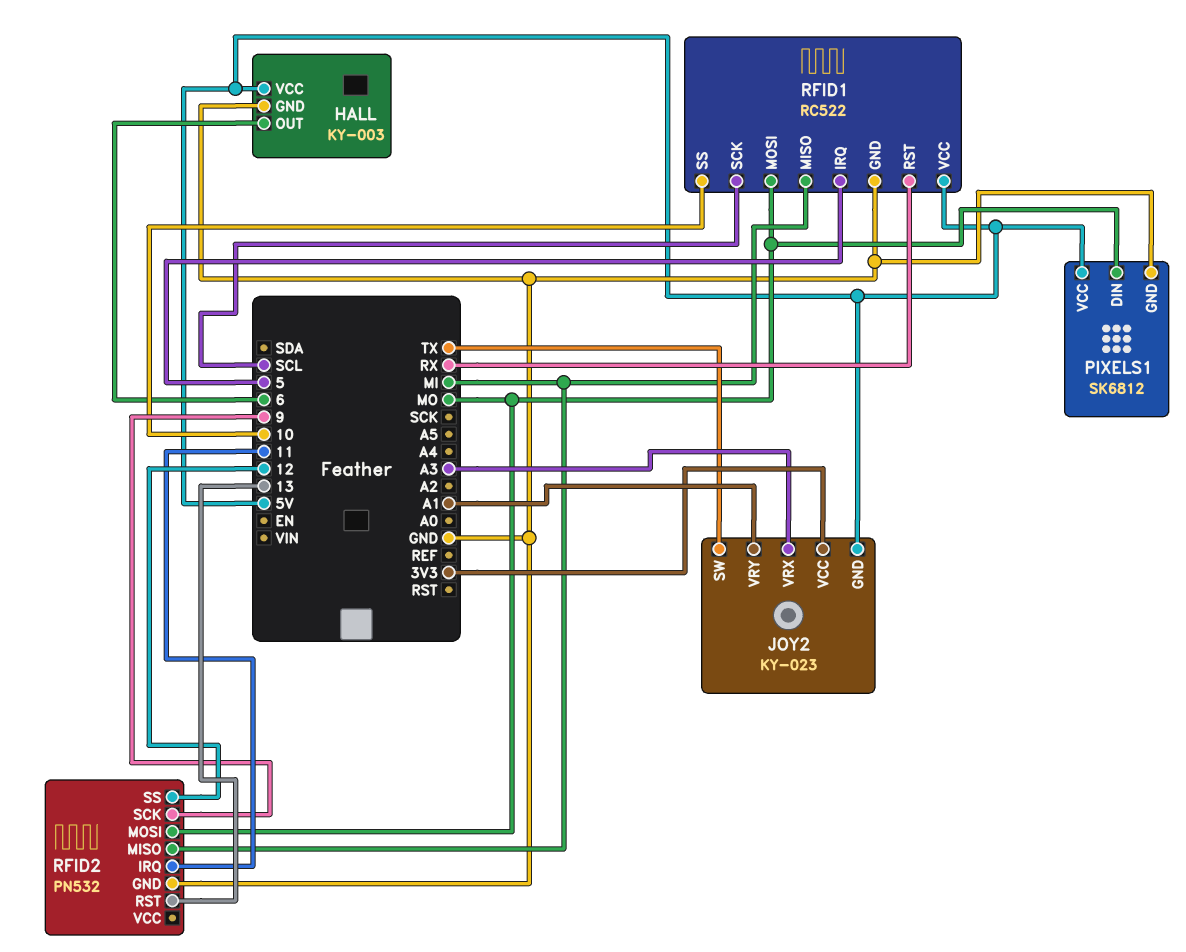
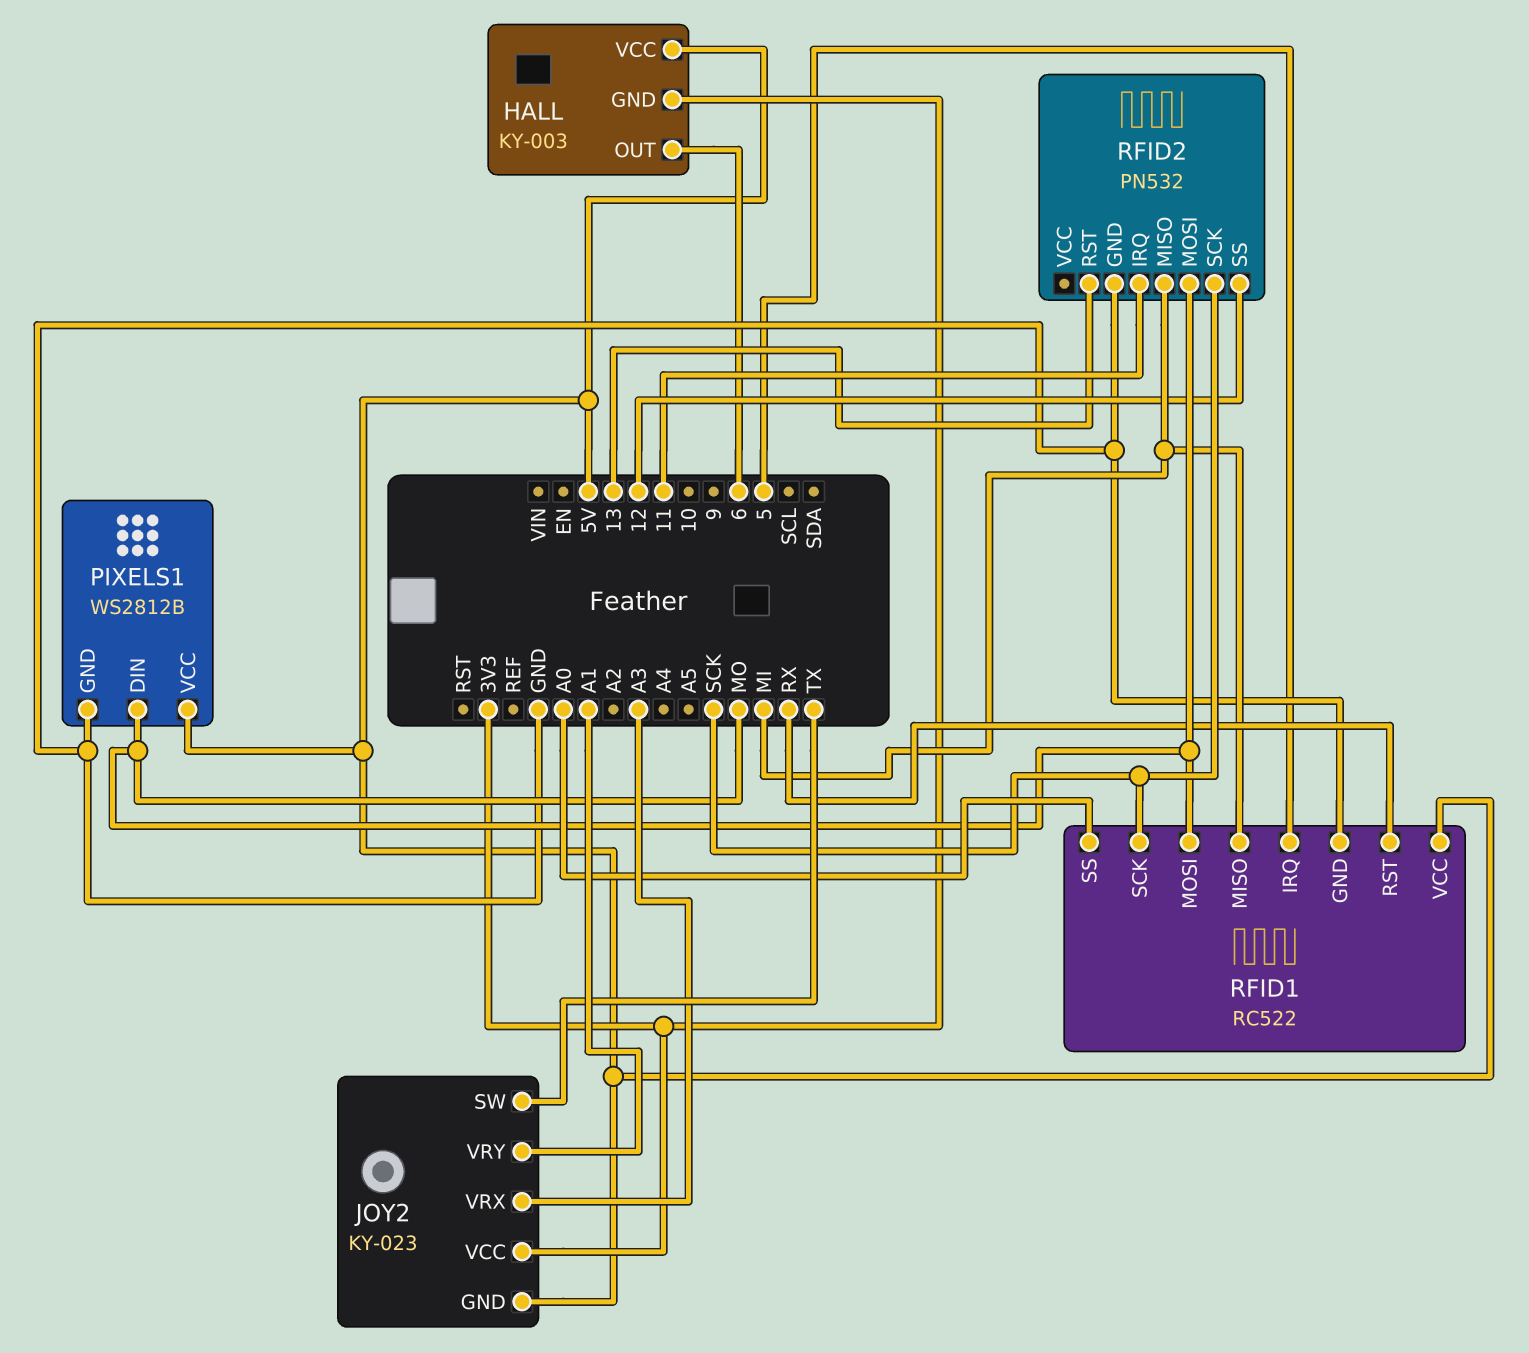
HALL pin GND: GND -> 3V3
PIXELS1: SK6812 -> WS2812B
RFID1 pin SCK: SCL -> SCK
RFID1 pin SS: 10 -> A0
RFID2 pin SCK: 9 -> SCK

